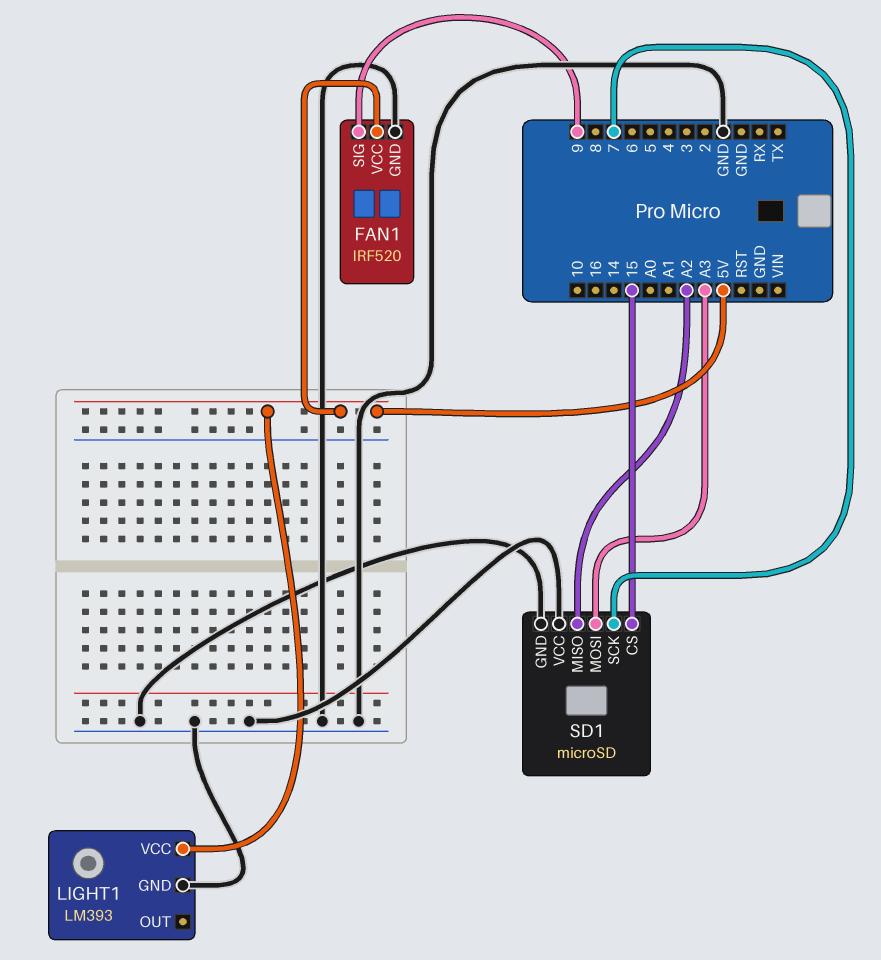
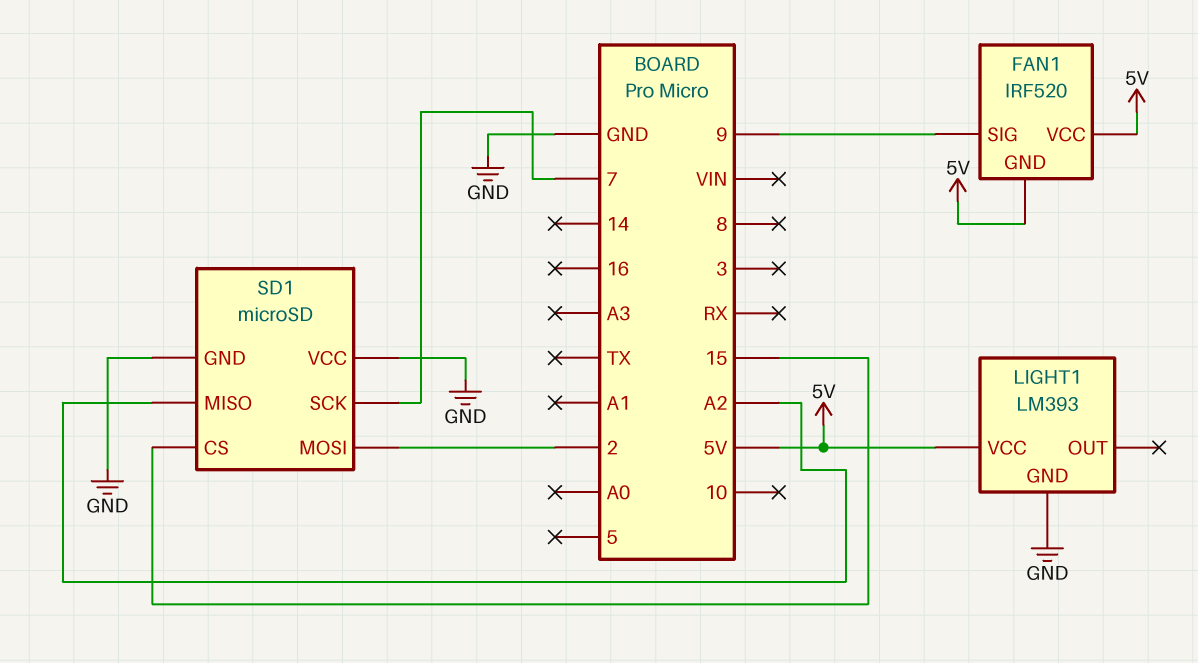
FAN1 pin GND: GND -> 5V
SD1 pin MOSI: A3 -> 2

